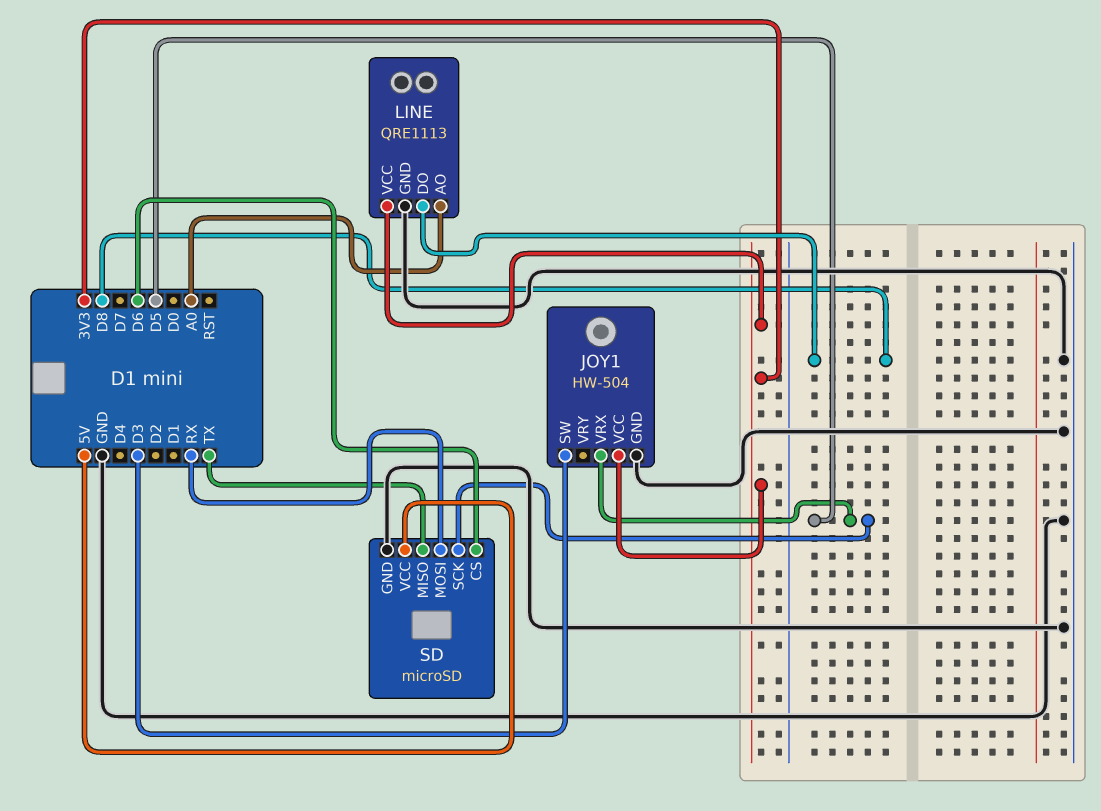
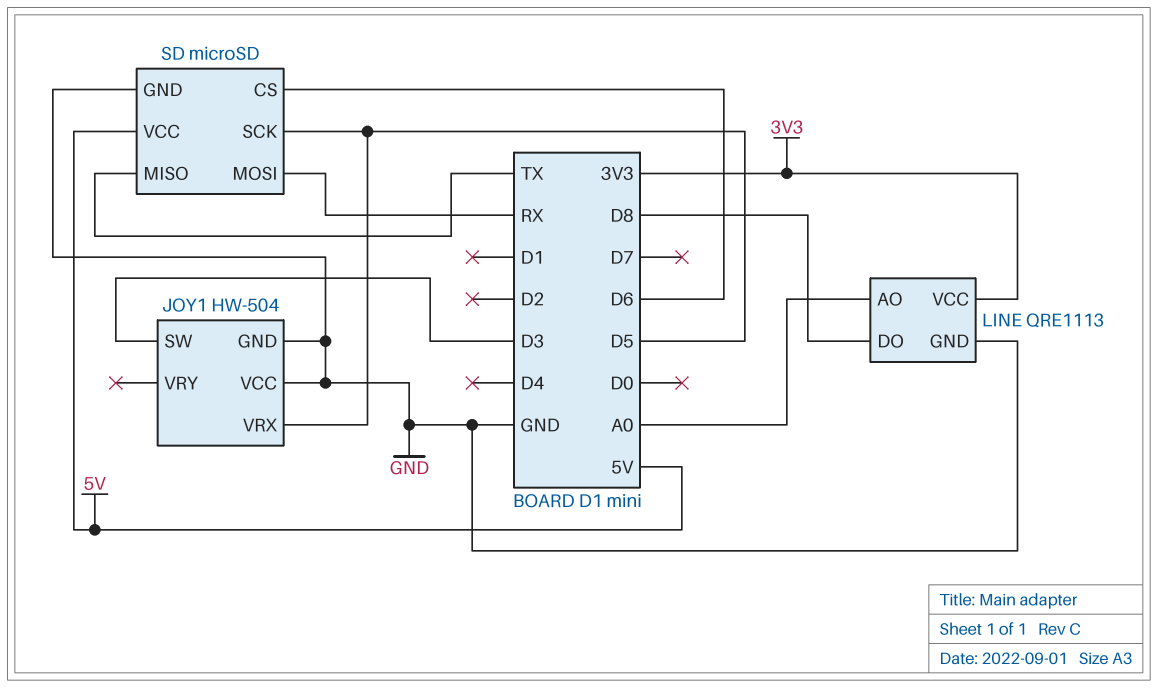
JOY1 pin VCC: 3V3 -> GND

